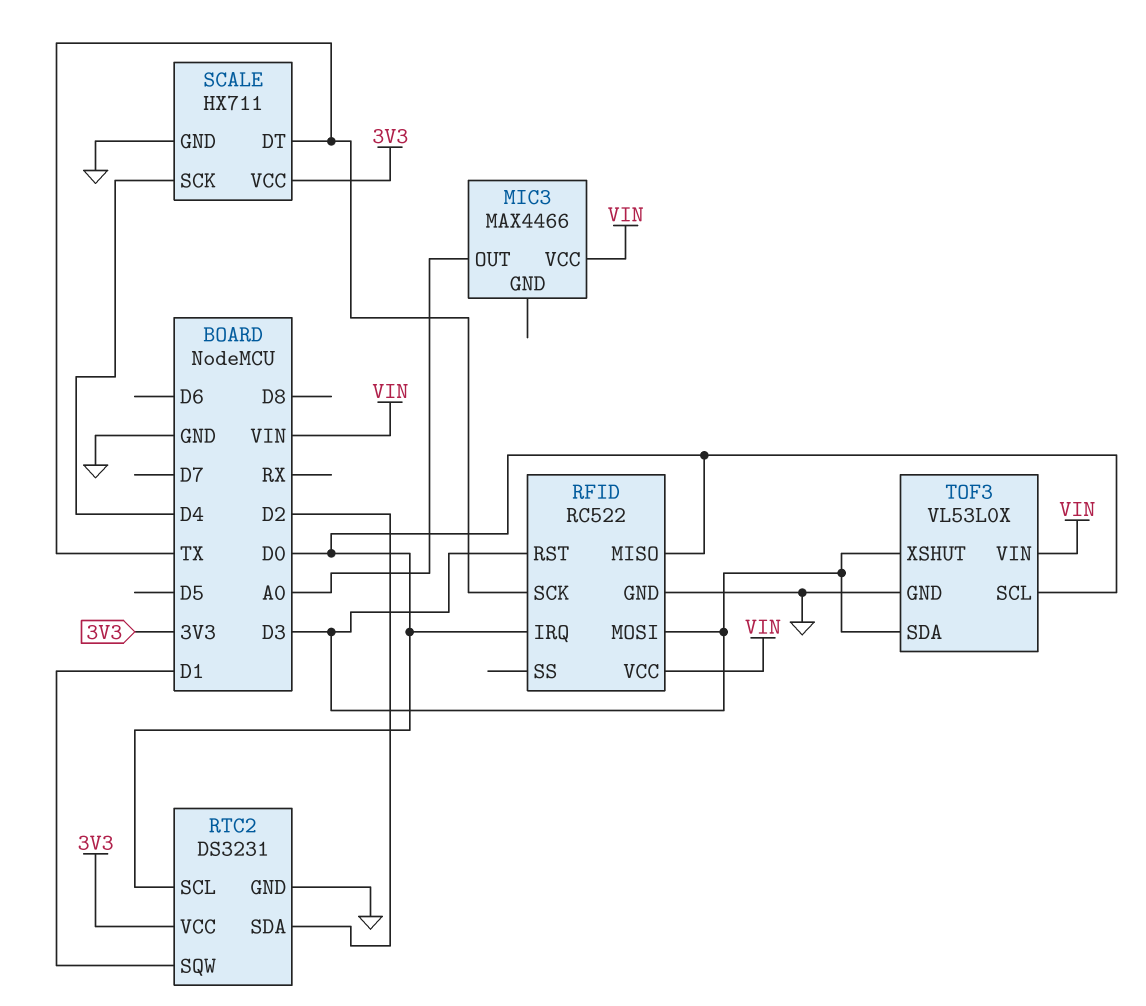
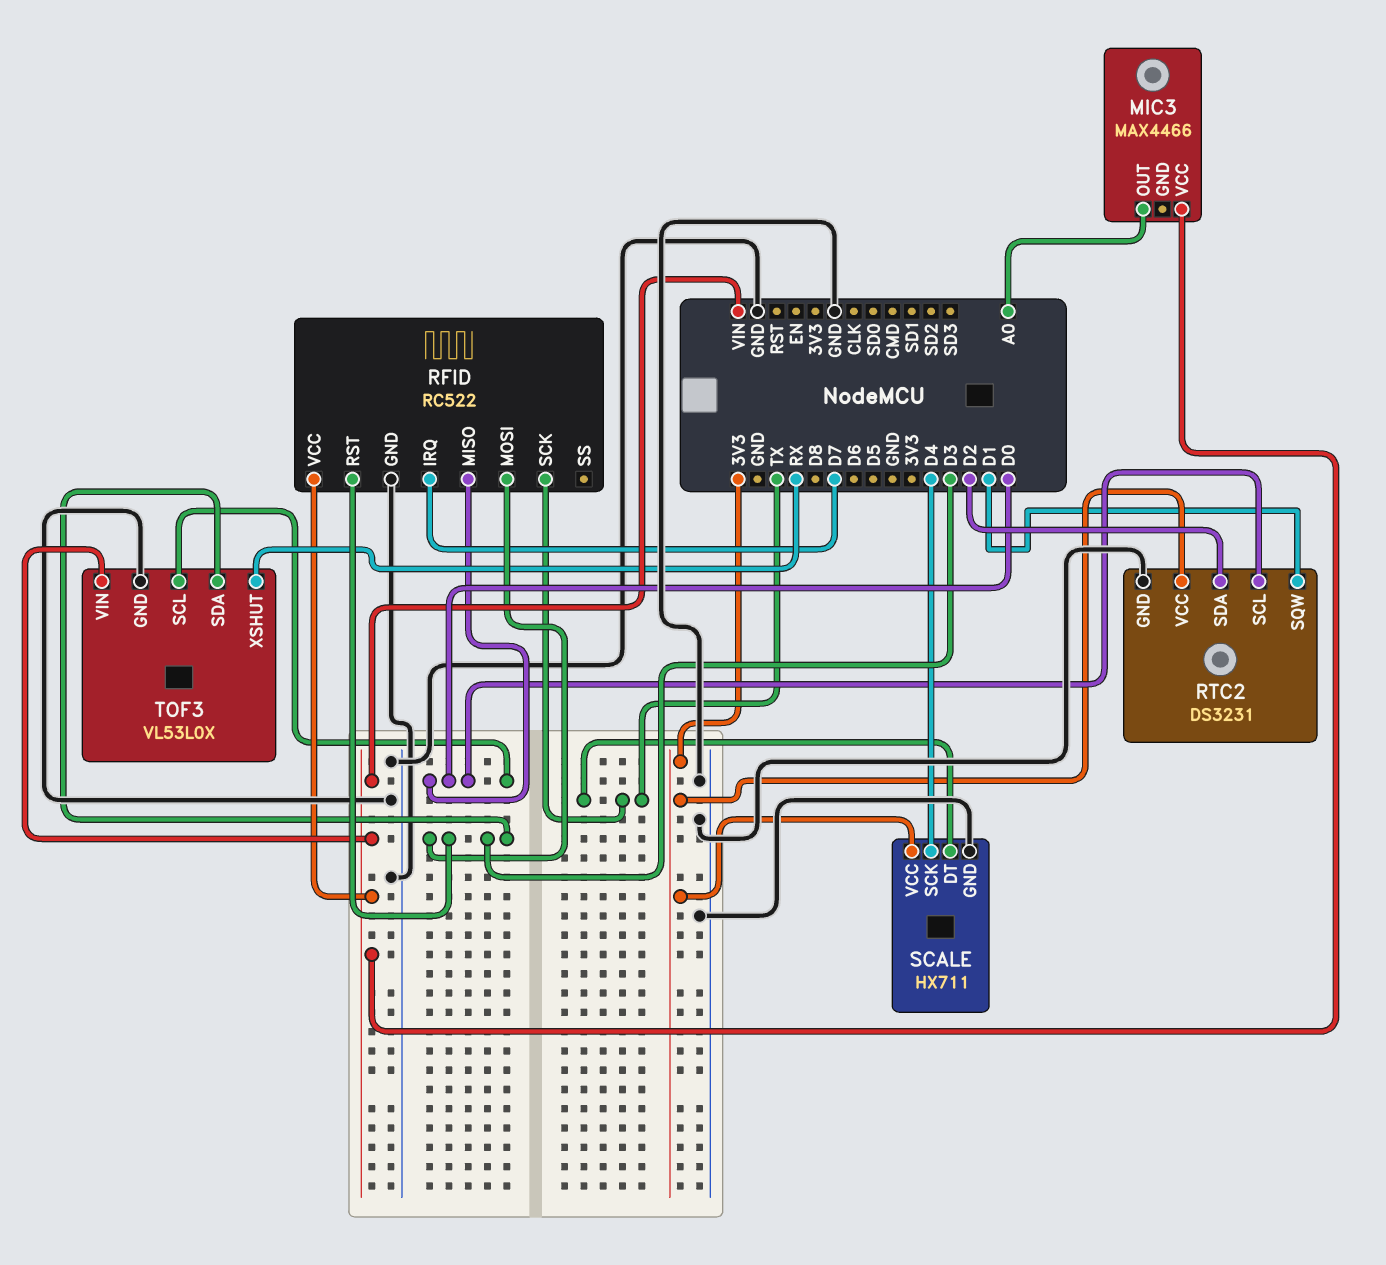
RFID pin IRQ: D0 -> D7
TOF3 pin XSHUT: D3 -> RX

